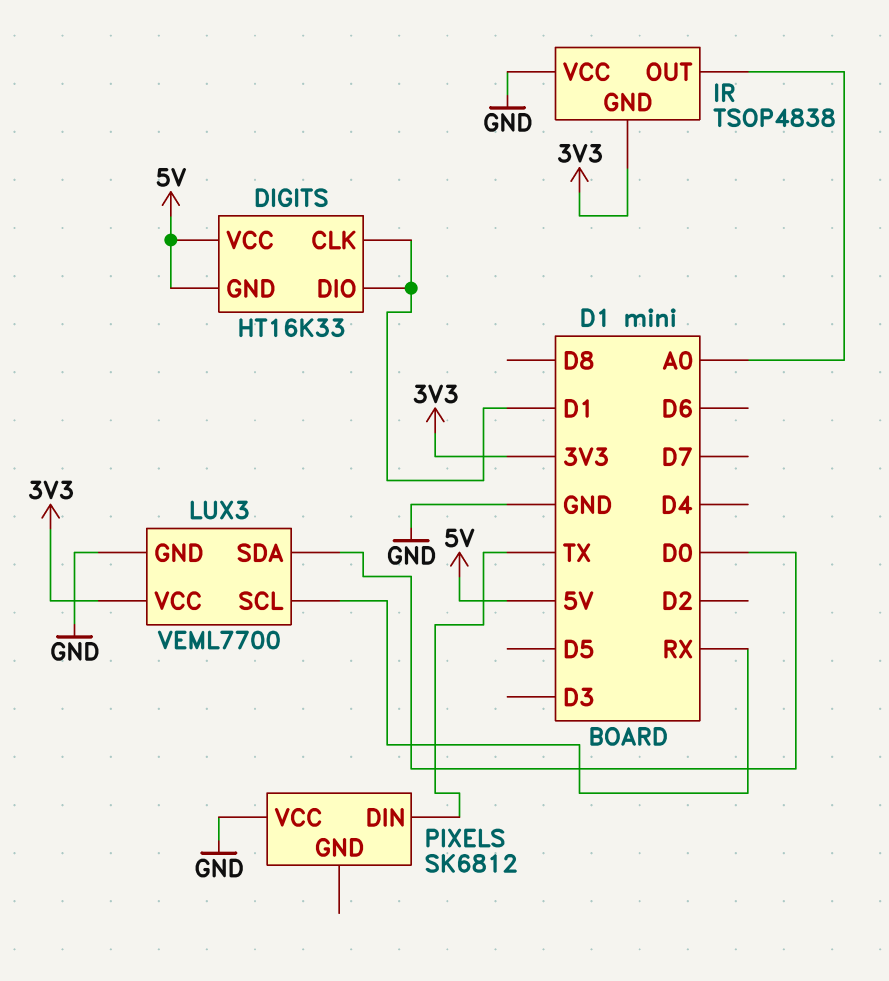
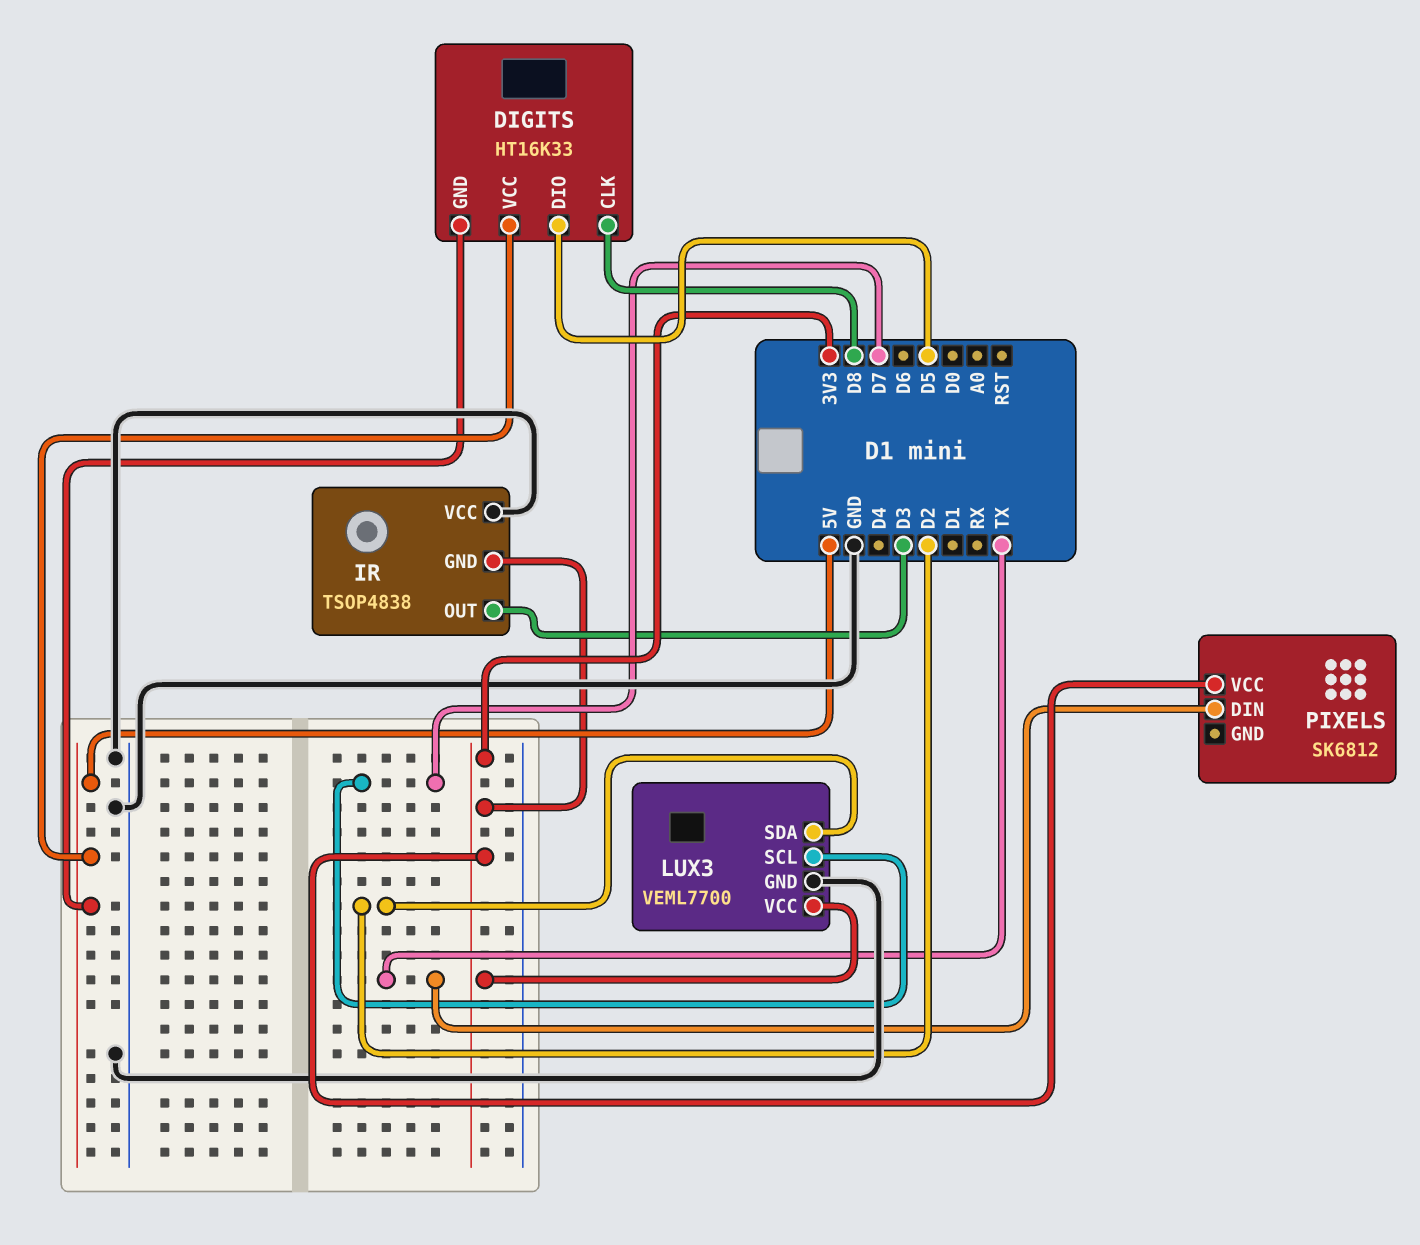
DIGITS pin CLK: D1 -> D8
DIGITS pin DIO: D1 -> D5
IR pin OUT: A0 -> D3
LUX3 pin SCL: RX -> D7
LUX3 pin SDA: D0 -> D2
PIXELS pin VCC: GND -> 3V3

